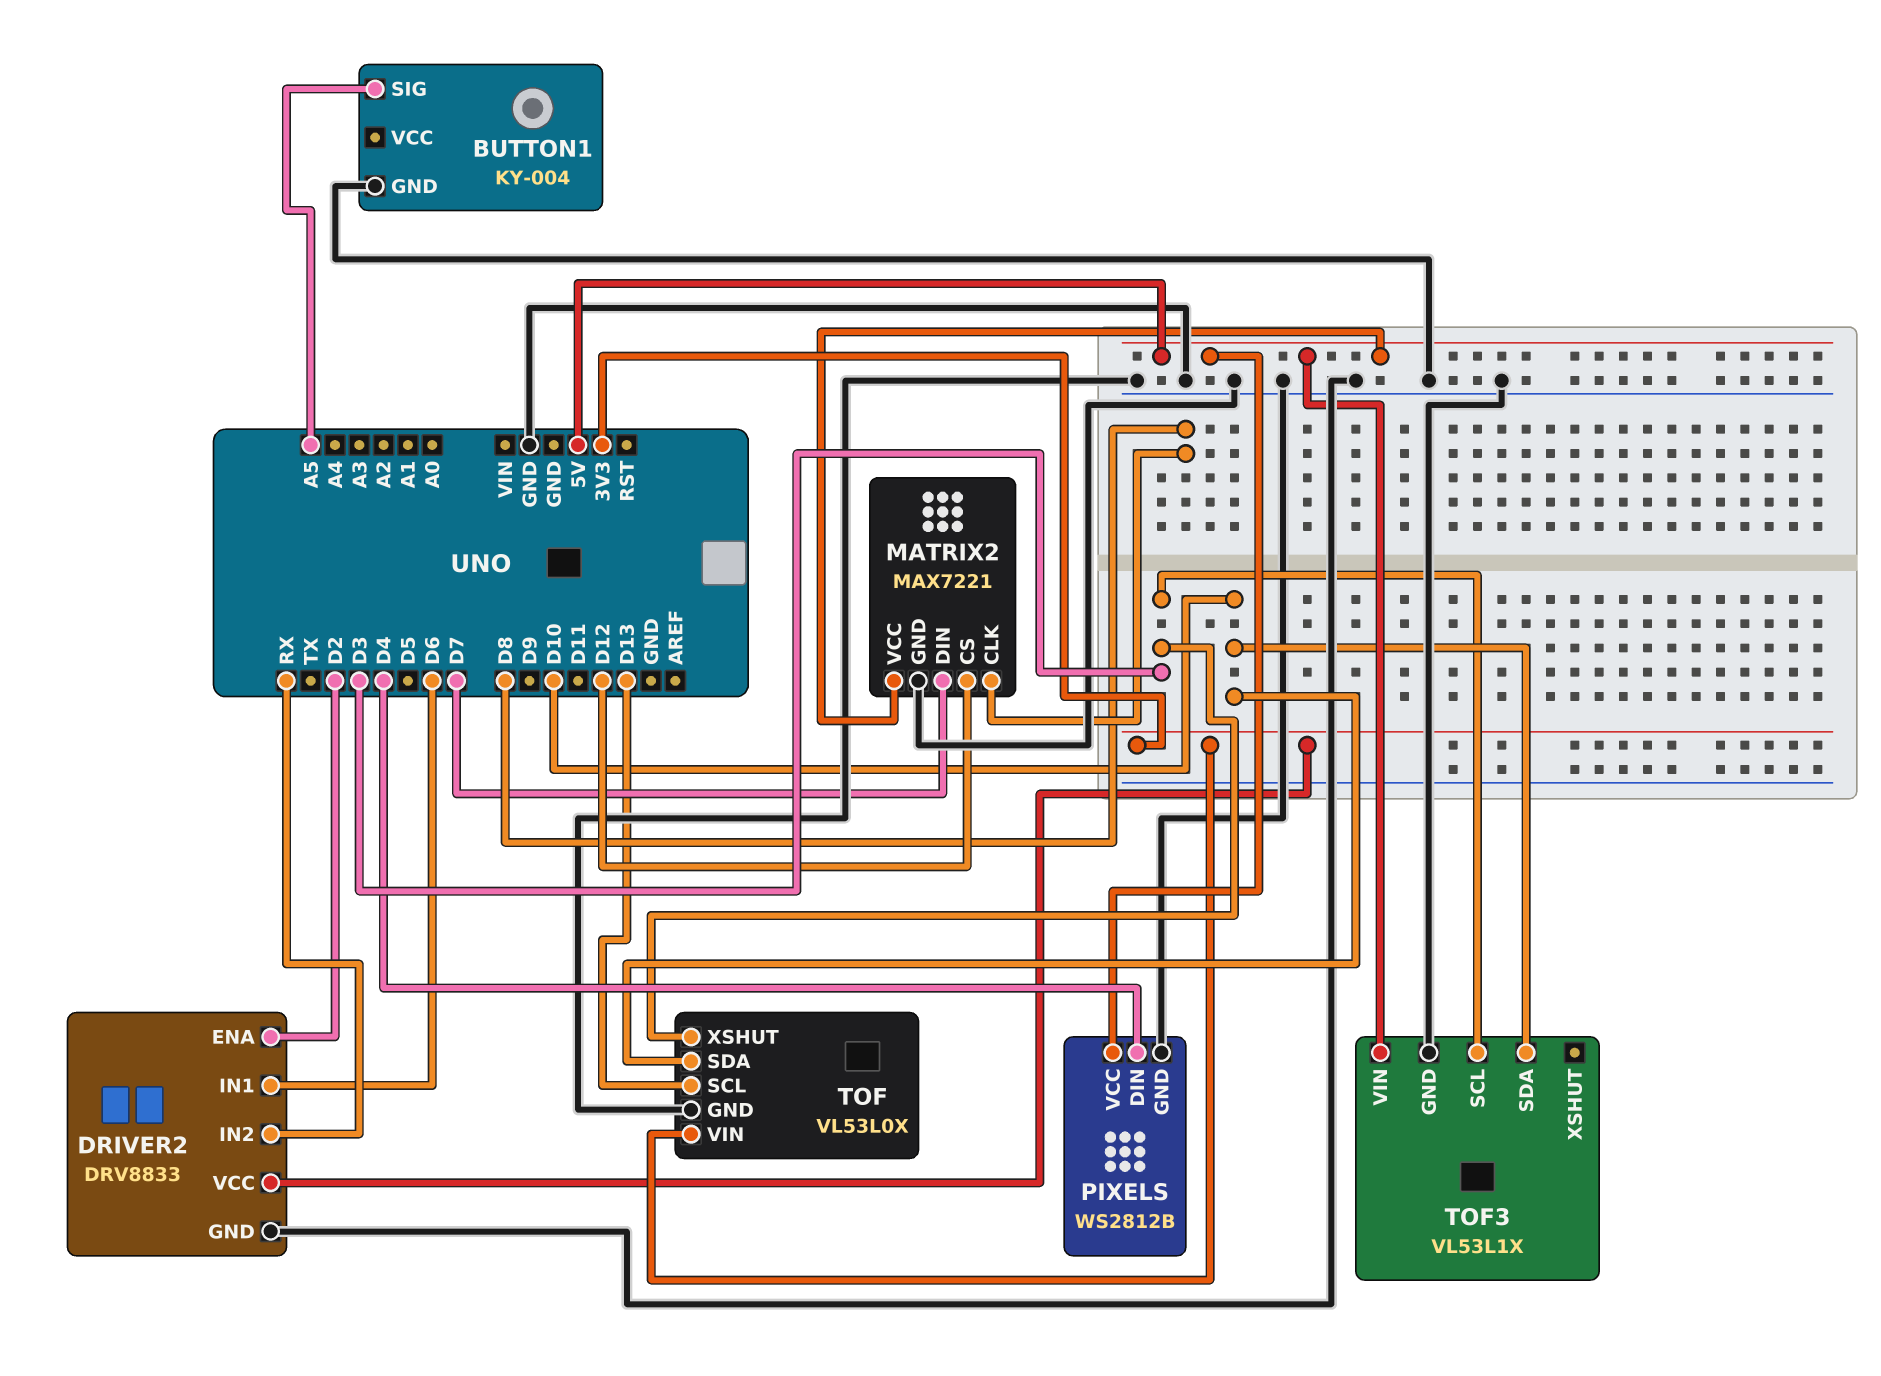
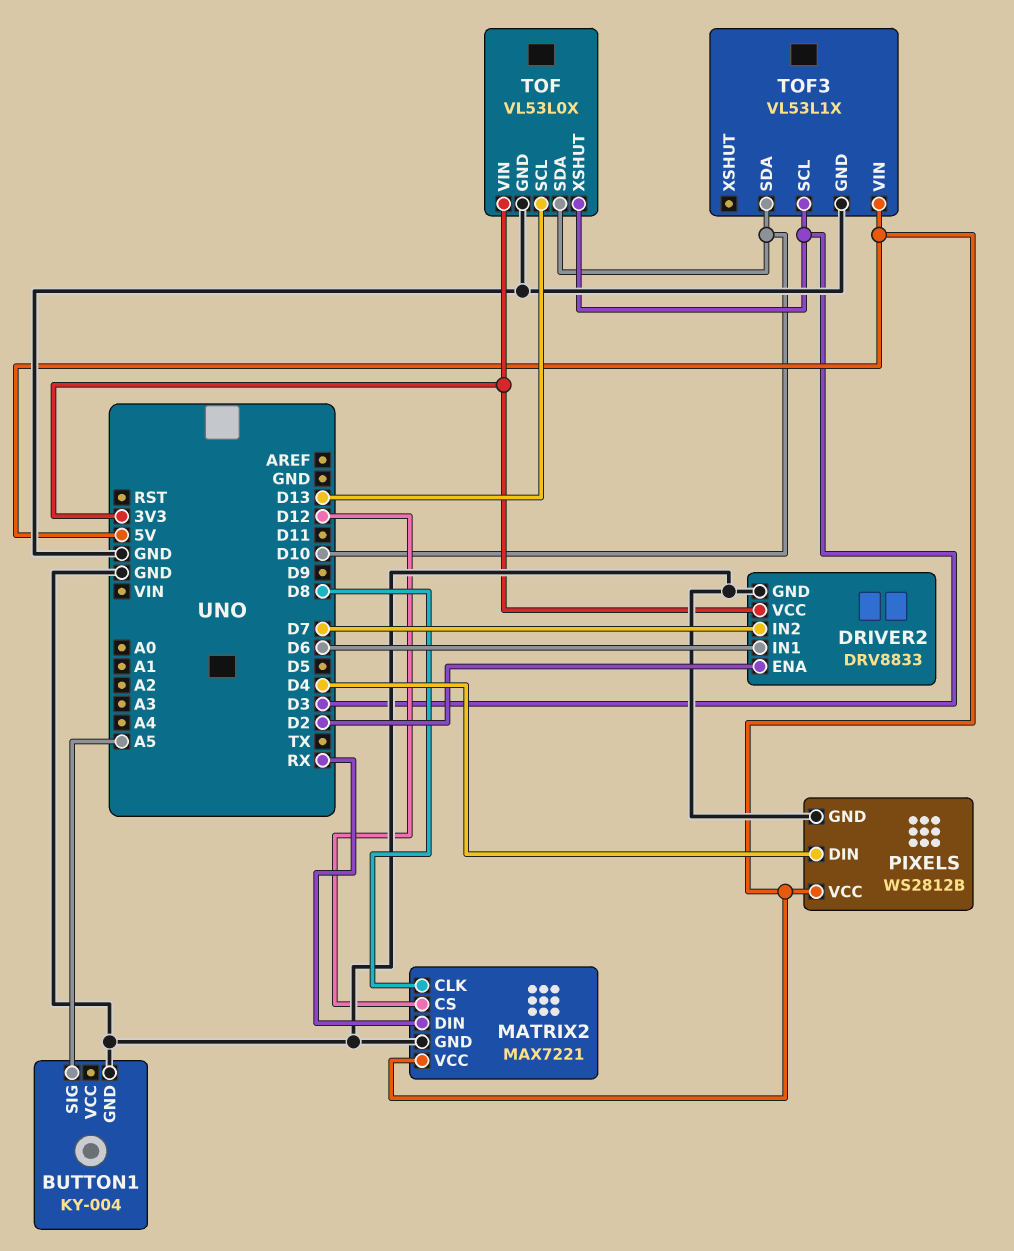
DRIVER2 pin IN2: RX -> D7
MATRIX2 pin DIN: D7 -> RX

